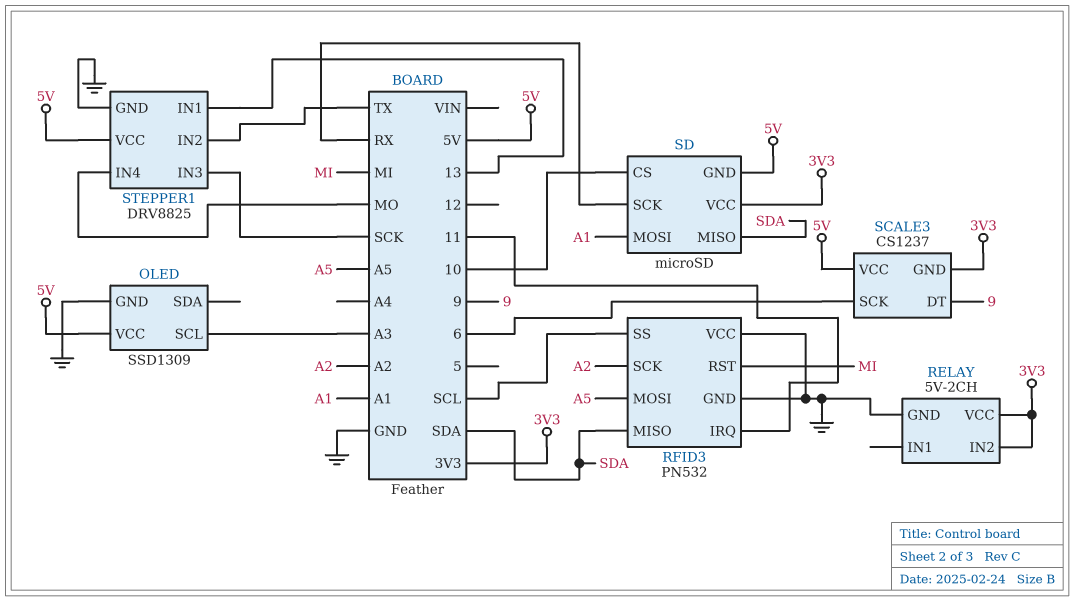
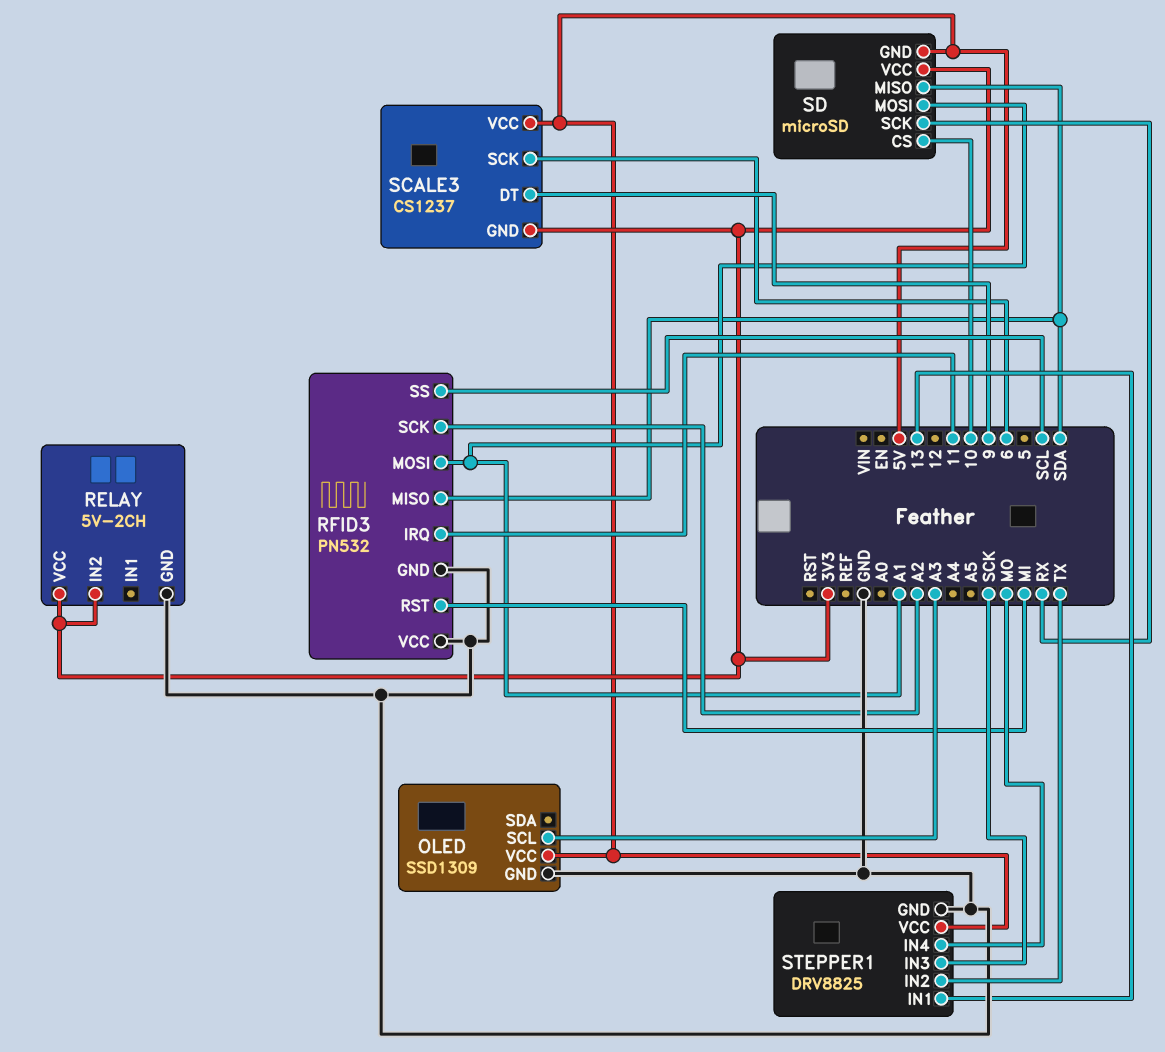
RFID3 pin MOSI: A5 -> A1

